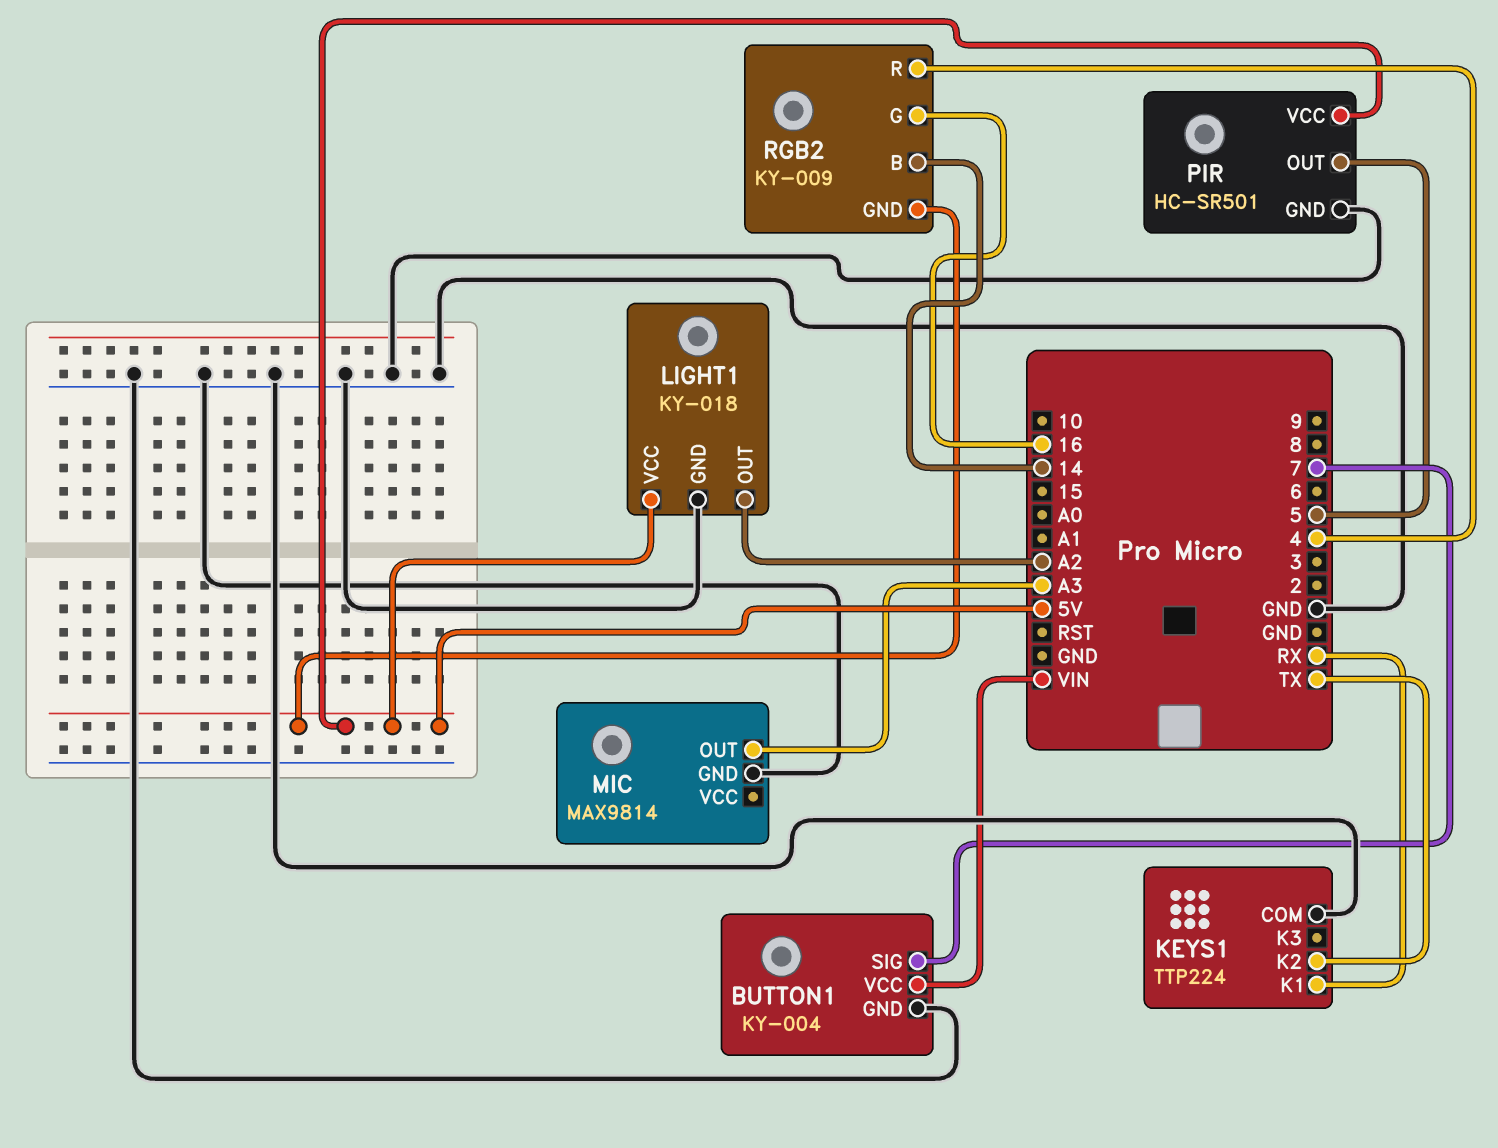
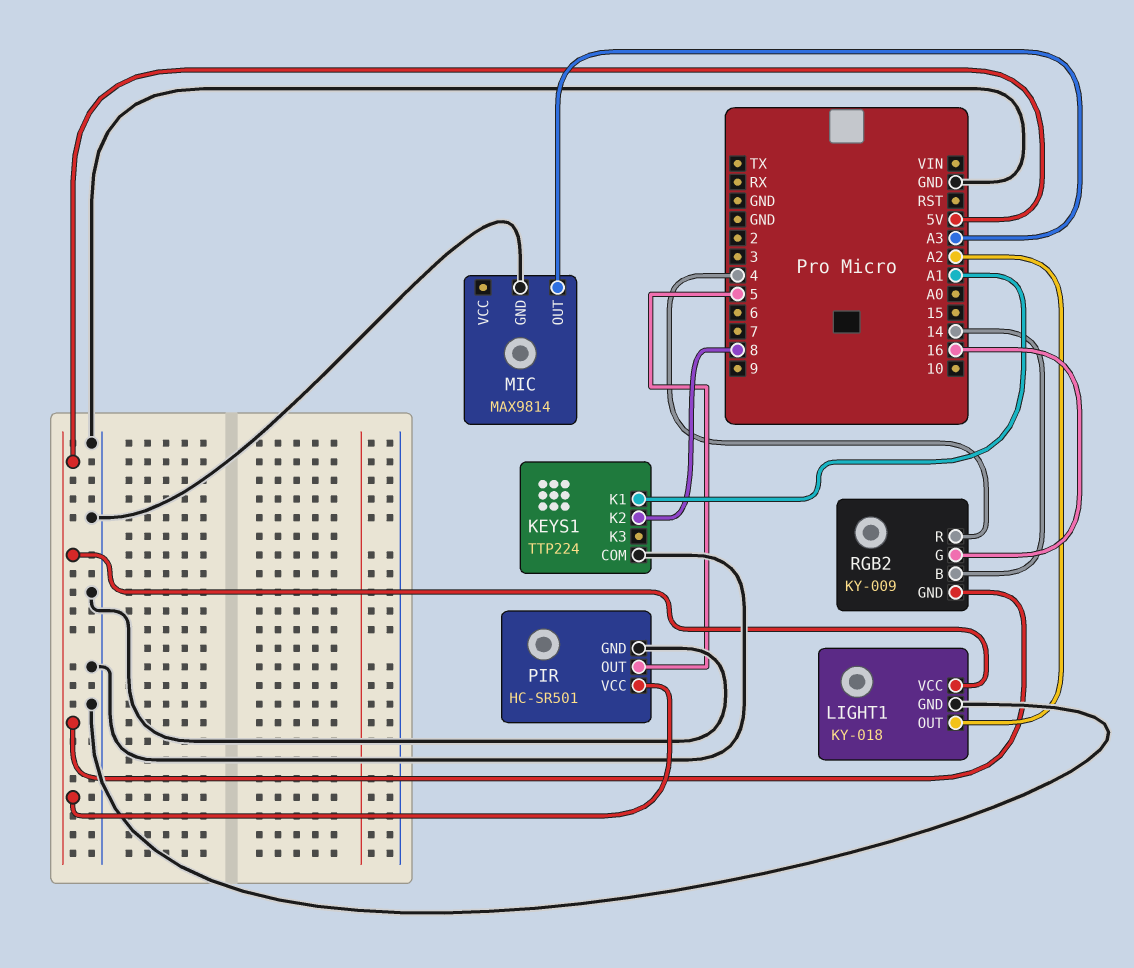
BUTTON1: KY-004 -> none
BUTTON1 pin GND: GND -> none
BUTTON1 pin SIG: 7 -> none
BUTTON1 pin VCC: VIN -> none
KEYS1 pin K1: RX -> A1
KEYS1 pin K2: TX -> 8

